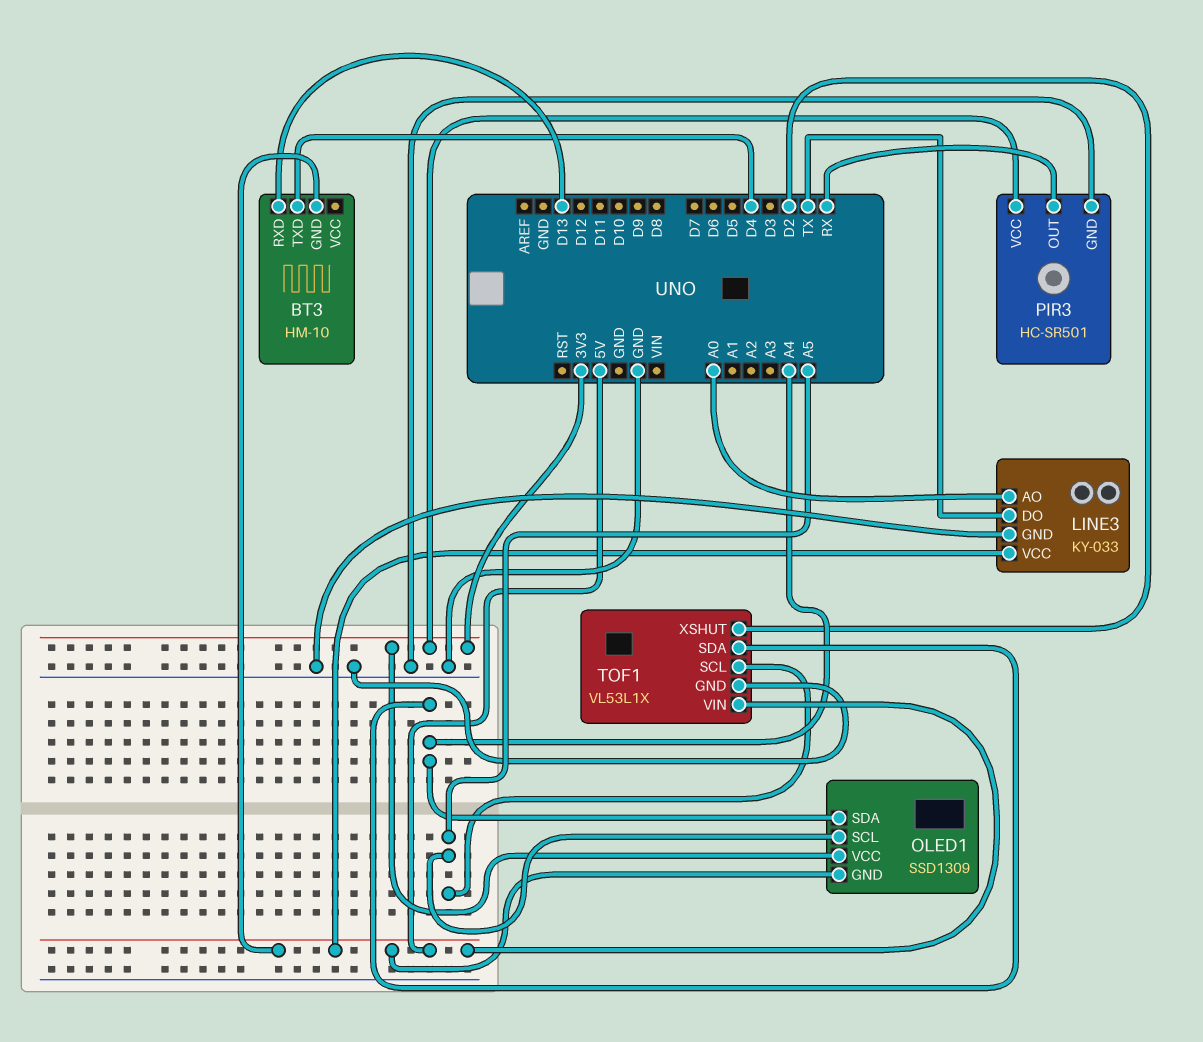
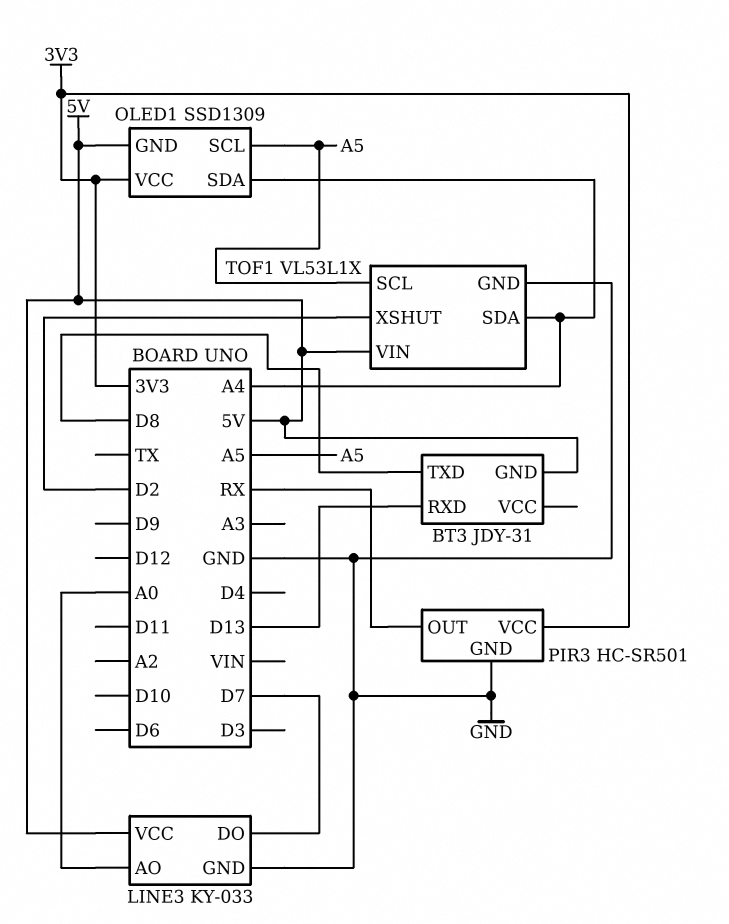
BT3: HM-10 -> JDY-31
BT3 pin TXD: D4 -> D8
LINE3 pin DO: TX -> D7

